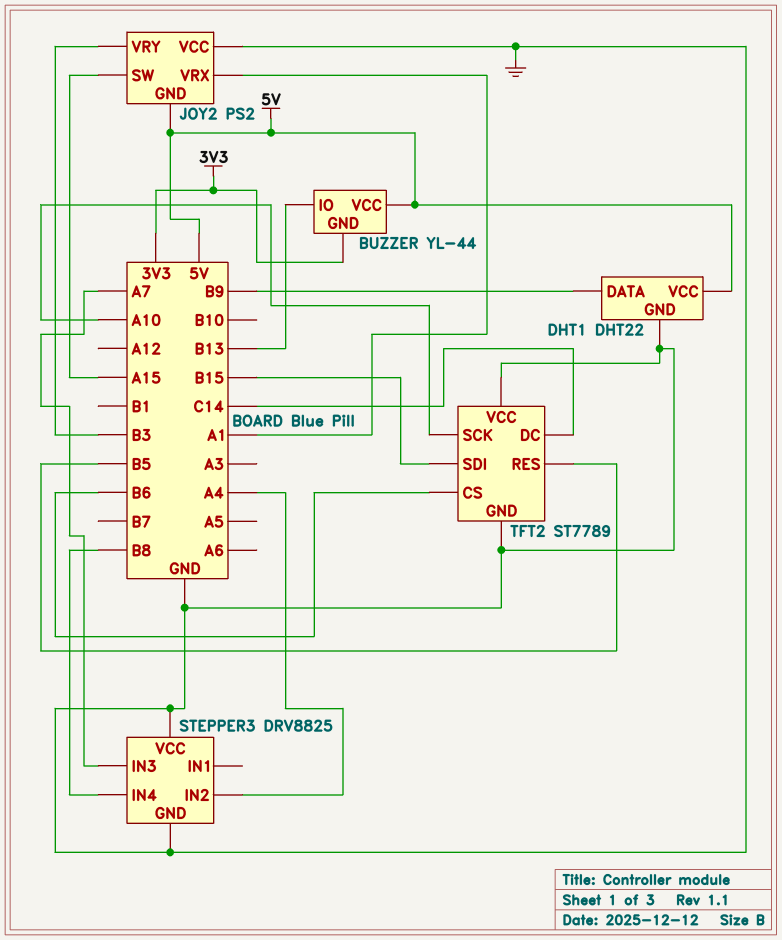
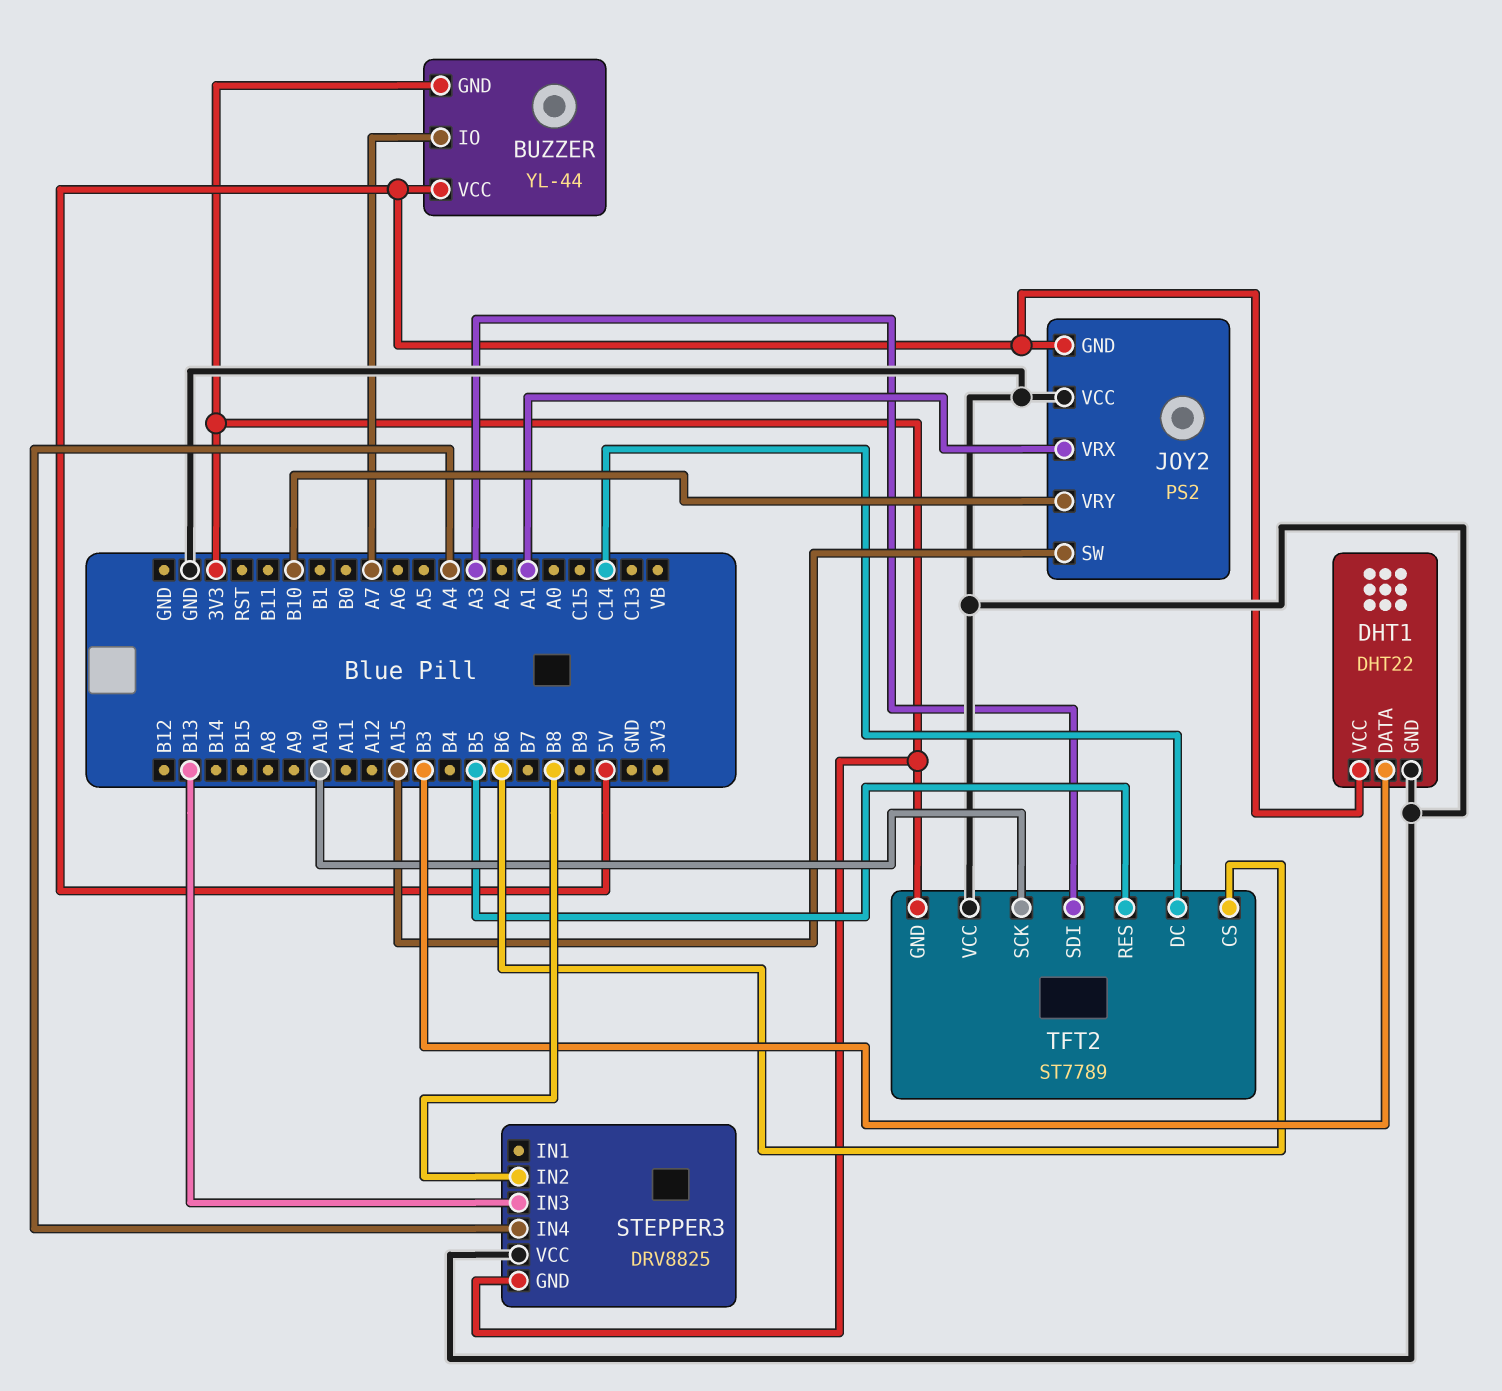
BUZZER pin IO: B13 -> A7
DHT1 pin DATA: B9 -> B3
JOY2 pin VRY: B3 -> B10
STEPPER3 pin GND: GND -> 3V3
STEPPER3 pin IN2: A4 -> B8
STEPPER3 pin IN3: A7 -> B13
STEPPER3 pin IN4: B8 -> A4
TFT2 pin GND: GND -> 3V3
TFT2 pin SDI: B15 -> A3

